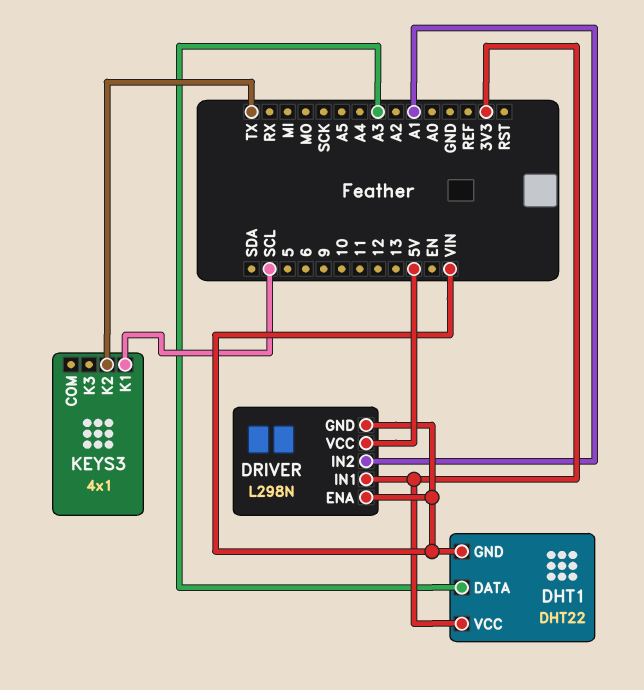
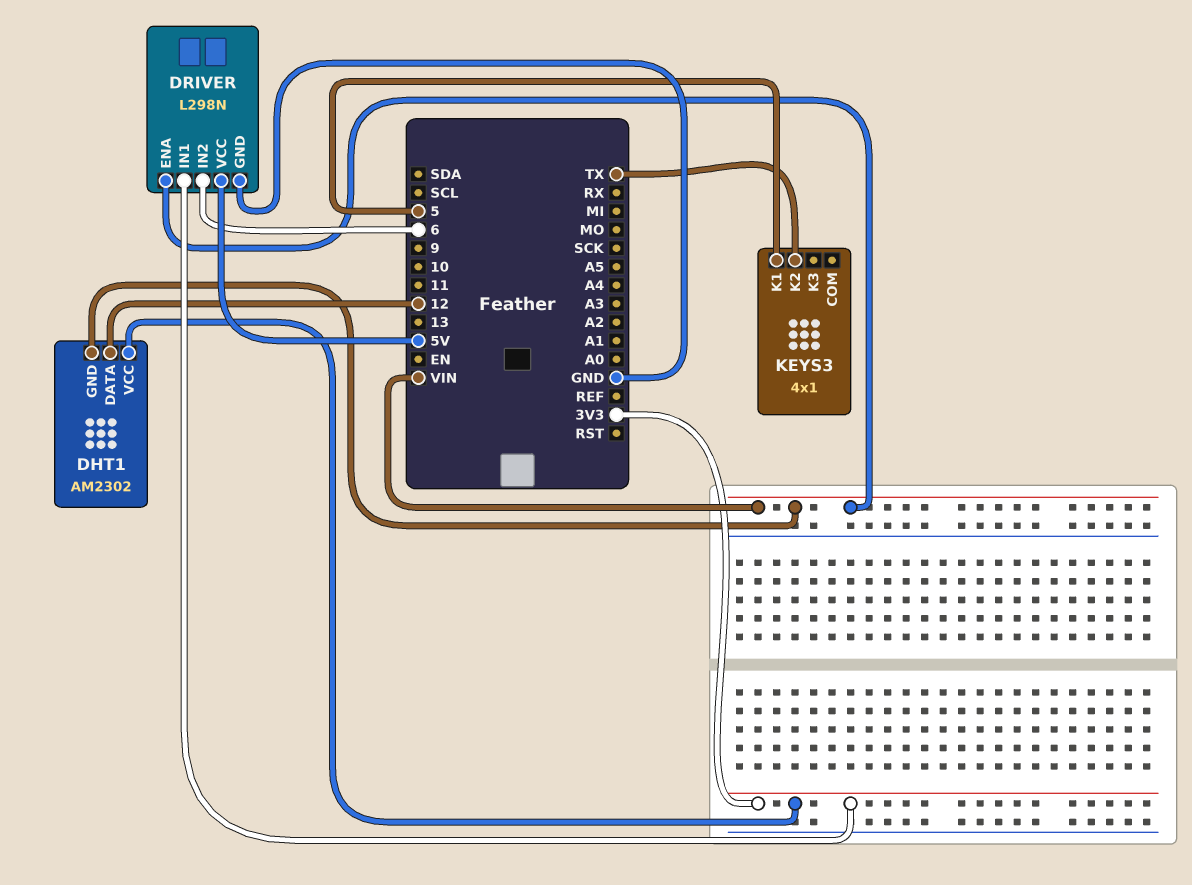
DHT1: DHT22 -> AM2302
DHT1 pin DATA: A3 -> 12
DRIVER pin GND: VIN -> GND
DRIVER pin IN2: A1 -> 6
KEYS3 pin K1: SCL -> 5

